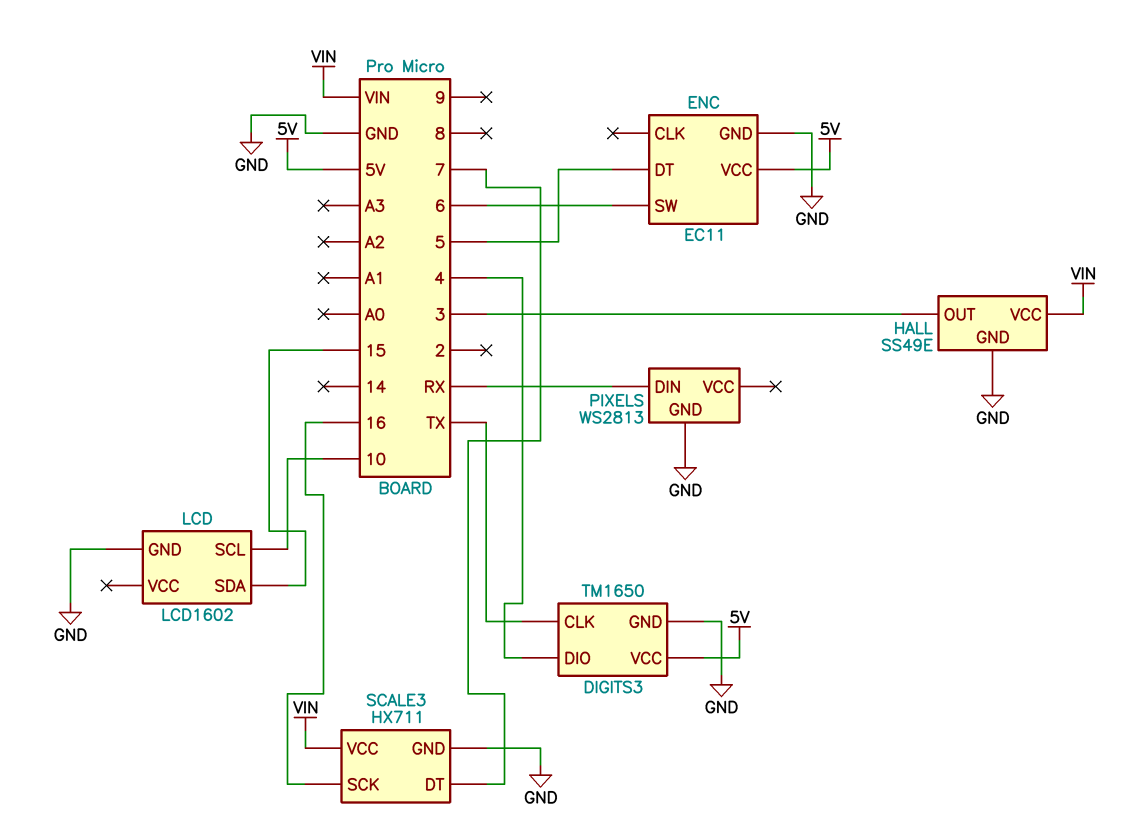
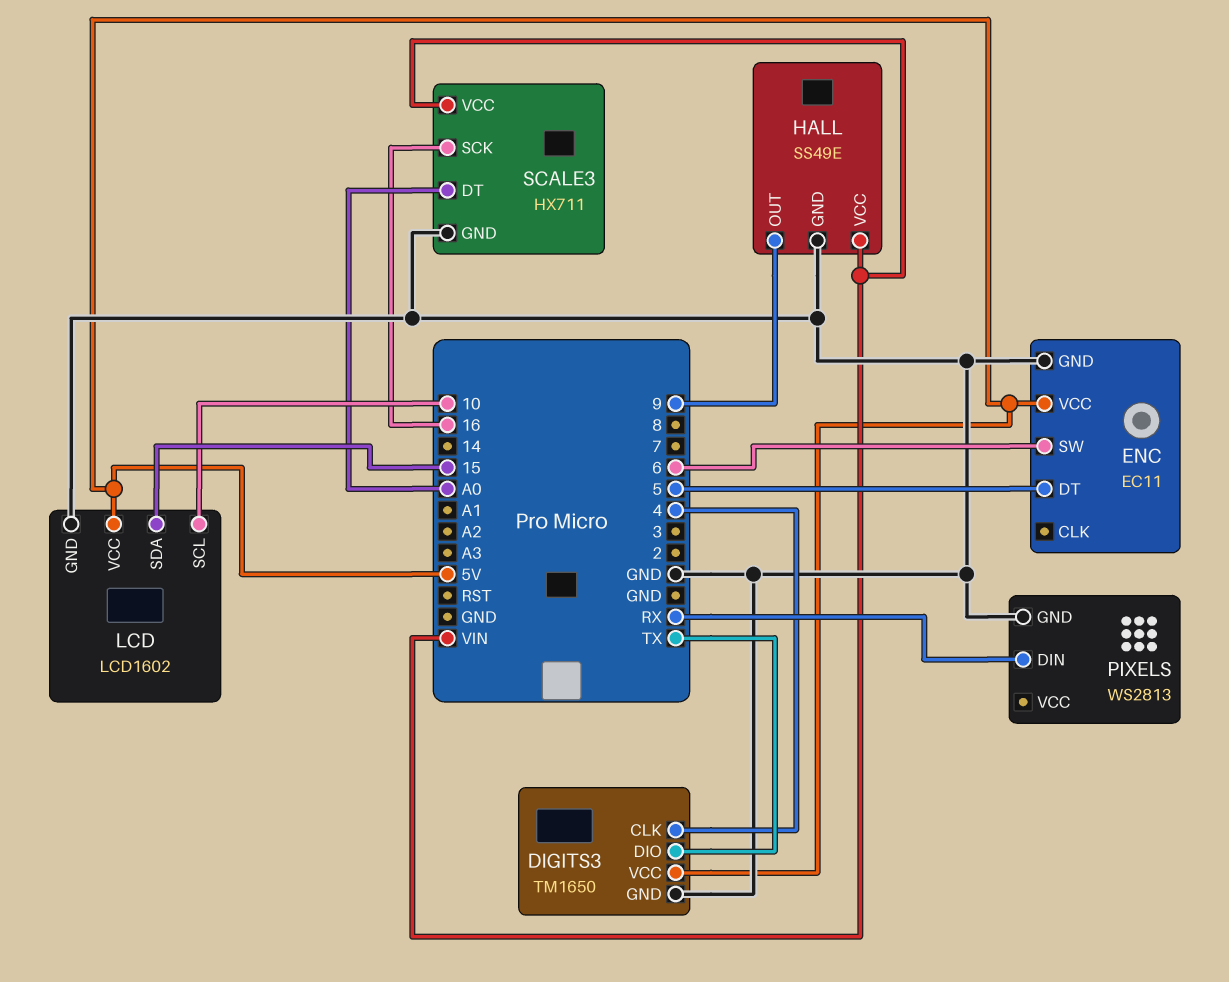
DIGITS3 pin CLK: TX -> 4
DIGITS3 pin DIO: 4 -> TX
HALL pin OUT: 3 -> 9
LCD pin VCC: none -> 5V
SCALE3 pin DT: 7 -> A0

